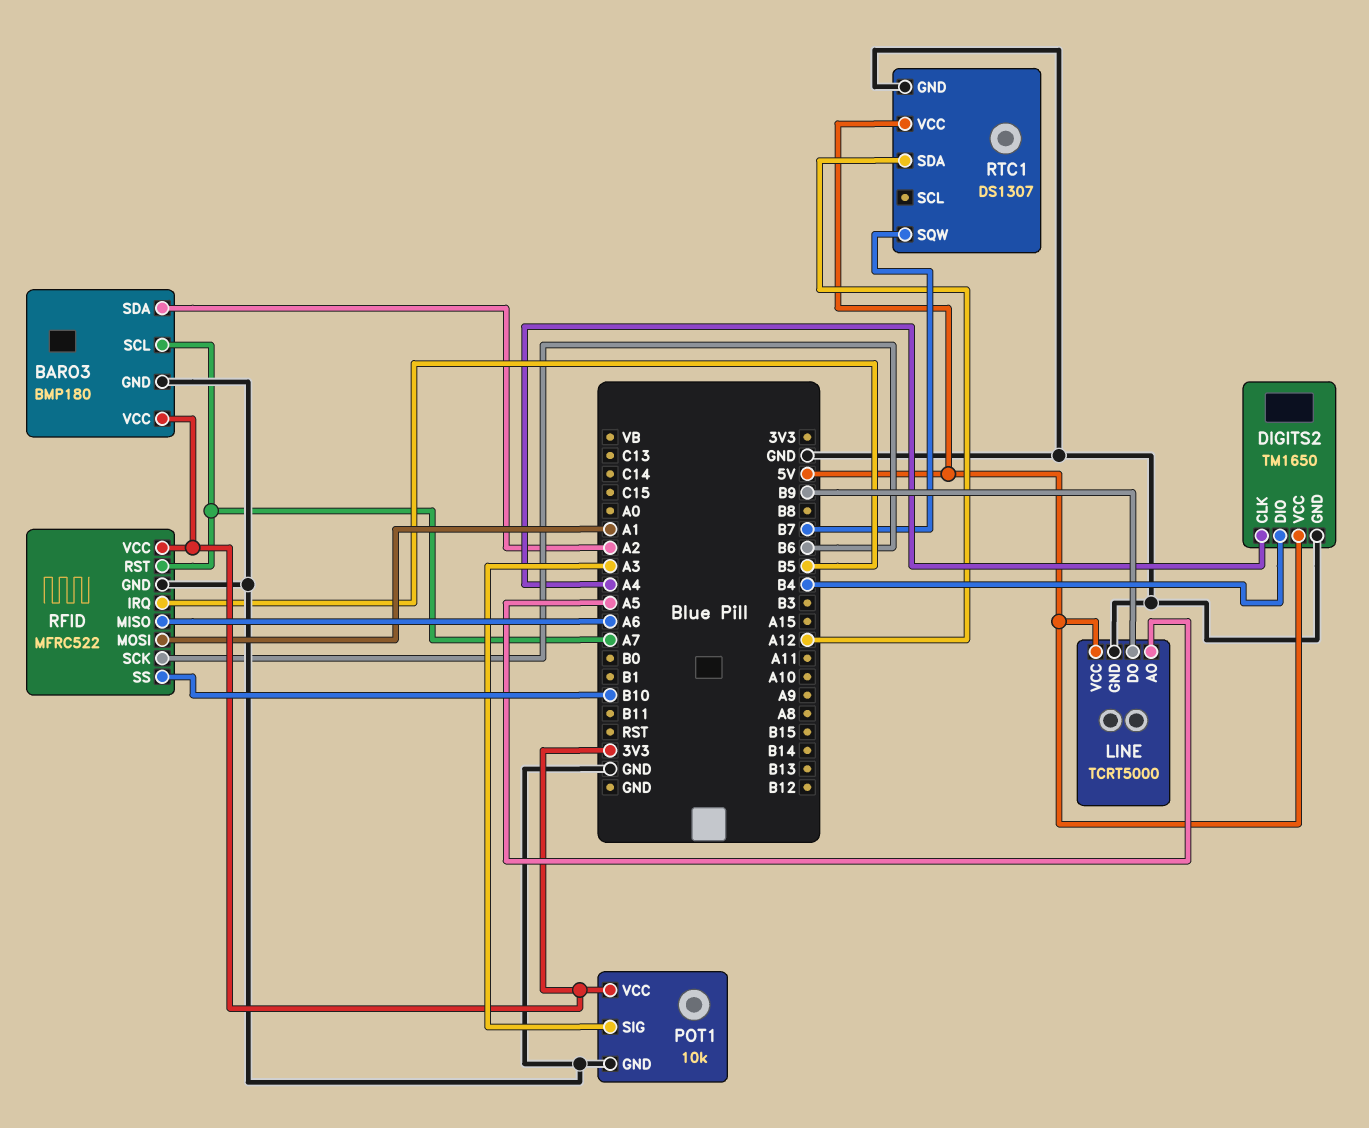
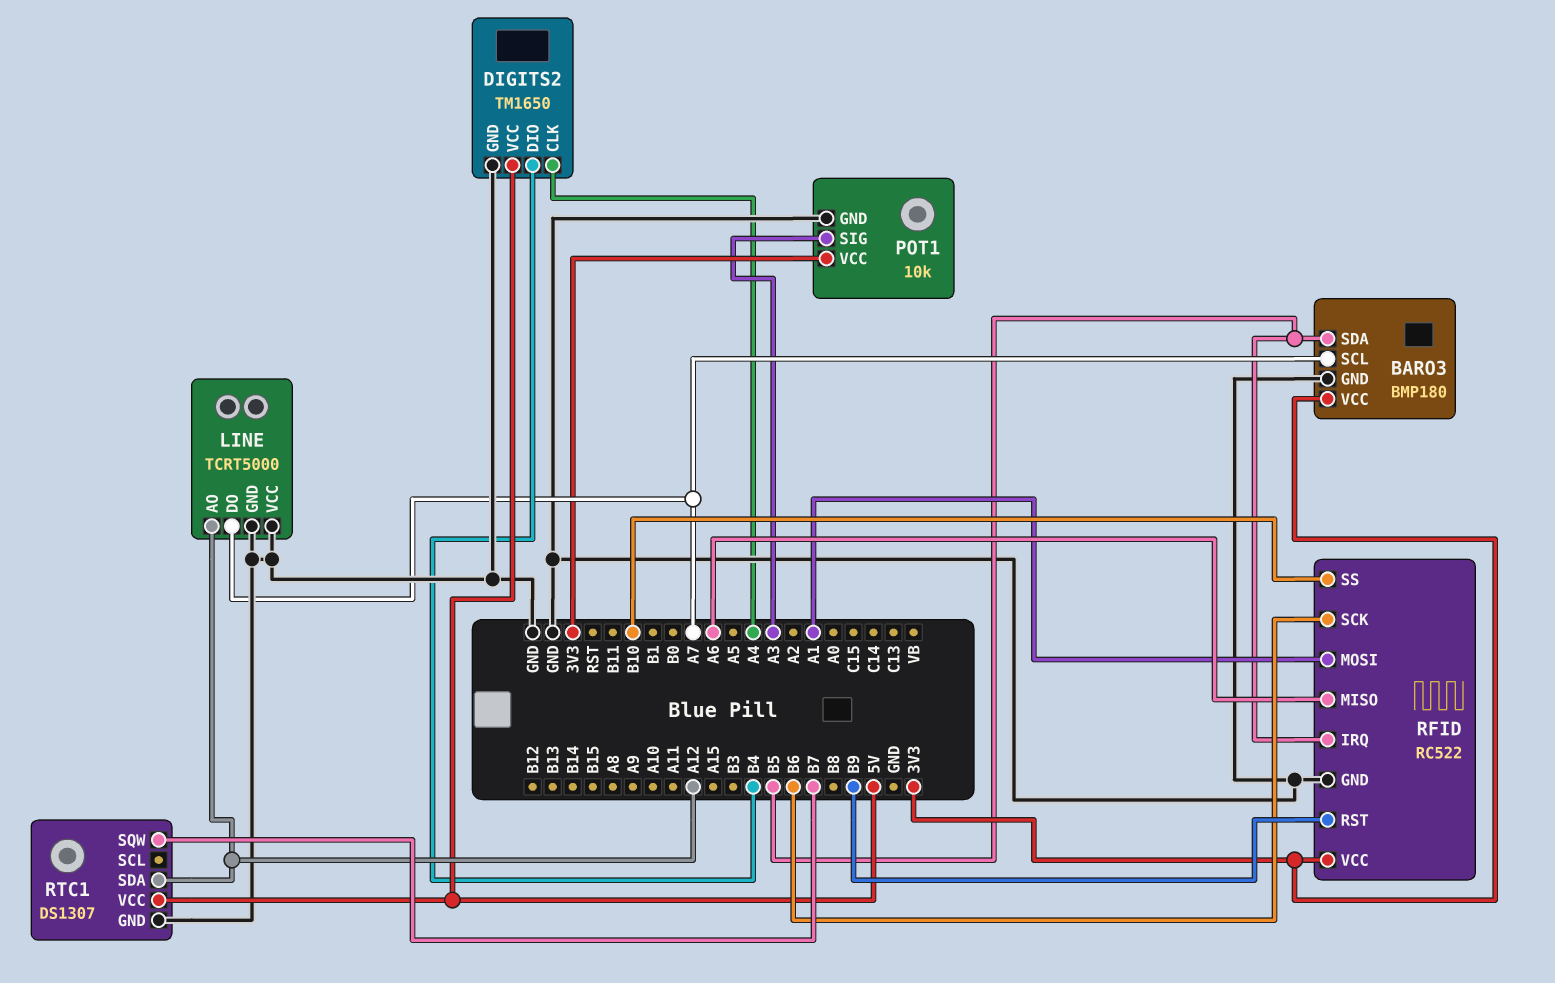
BARO3 pin SDA: A2 -> B5
LINE pin AO: A5 -> A12
LINE pin DO: B9 -> A7
LINE pin VCC: 5V -> GND
RFID: MFRC522 -> RC522
RFID pin RST: A7 -> B9

